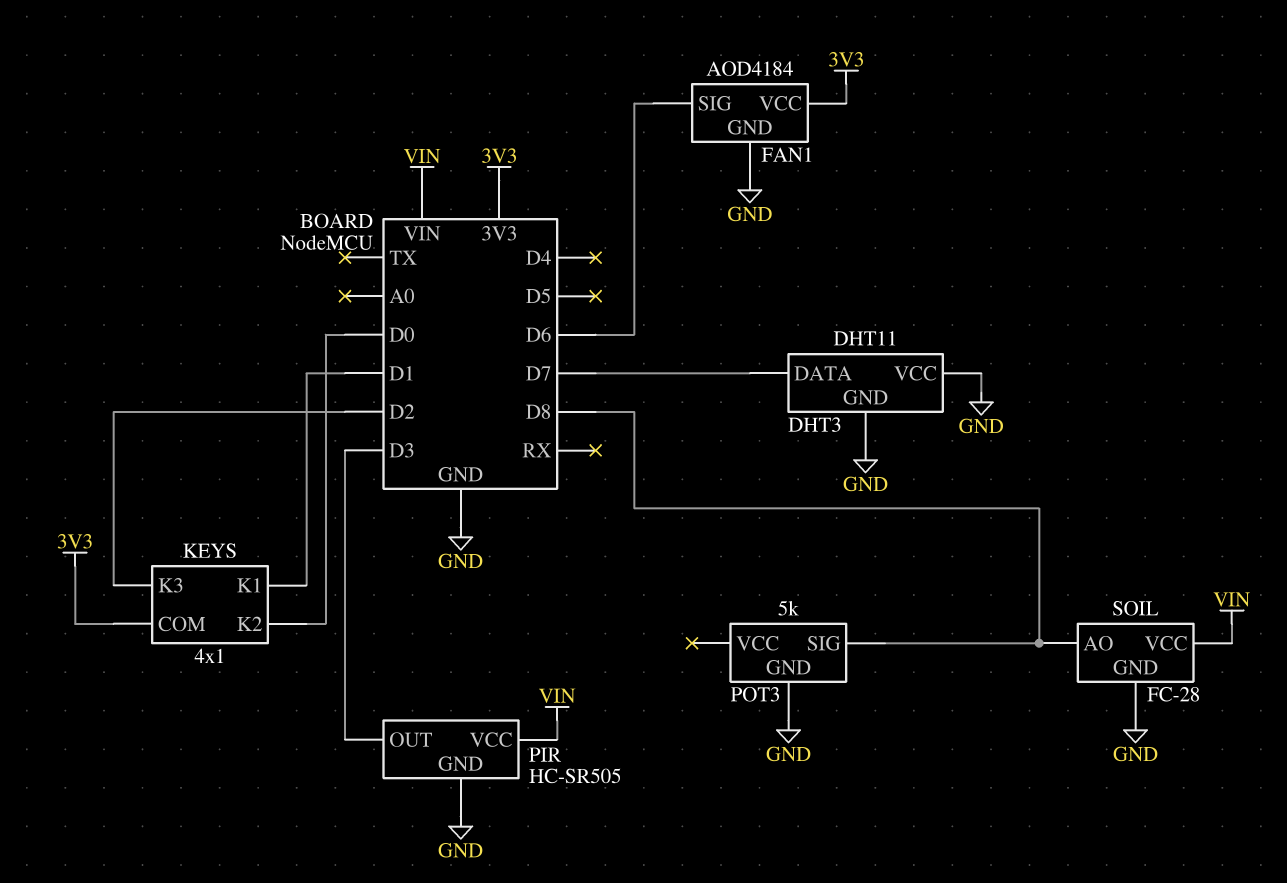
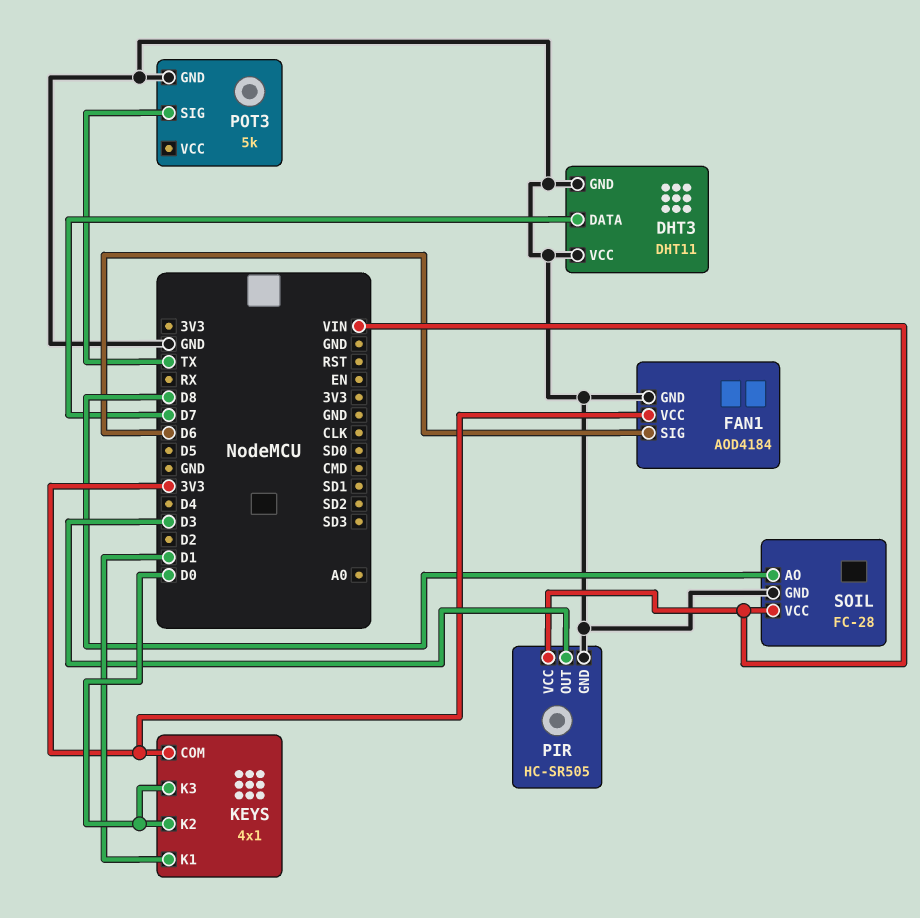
KEYS pin K3: D2 -> D0
POT3 pin SIG: D8 -> TX

